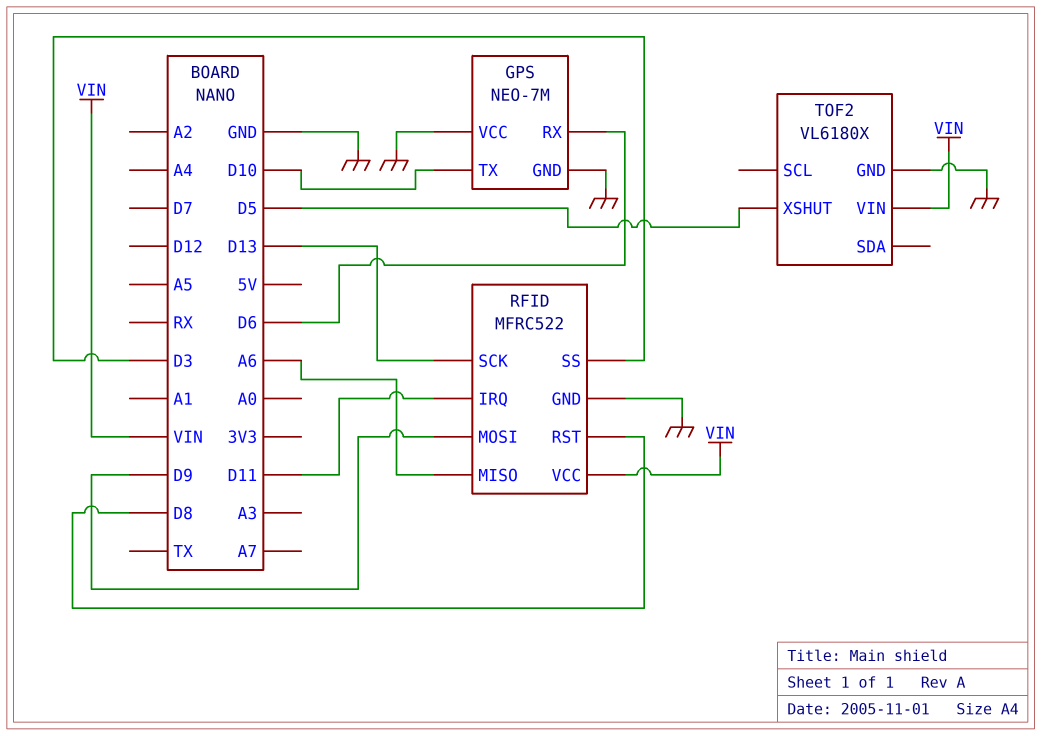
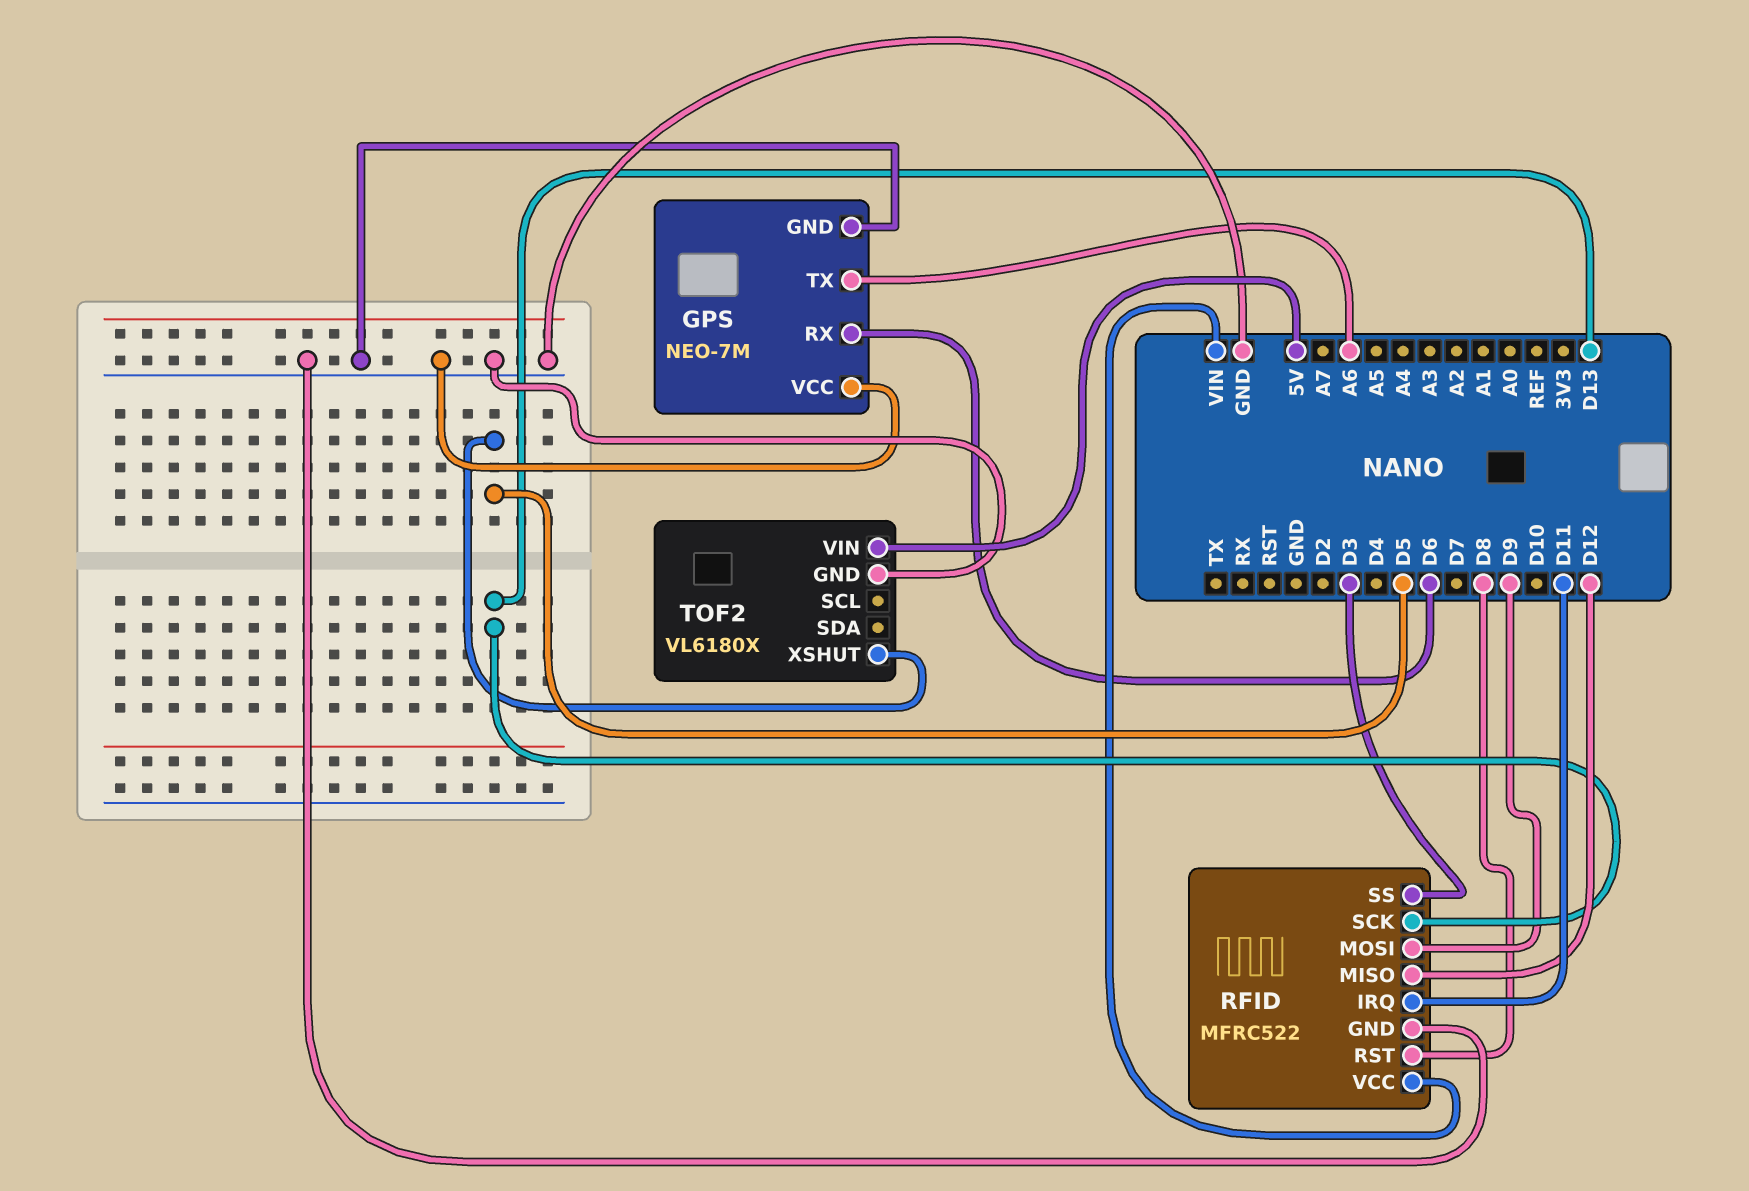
GPS pin TX: D10 -> A6
RFID pin MISO: A6 -> D12
TOF2 pin VIN: VIN -> 5V

